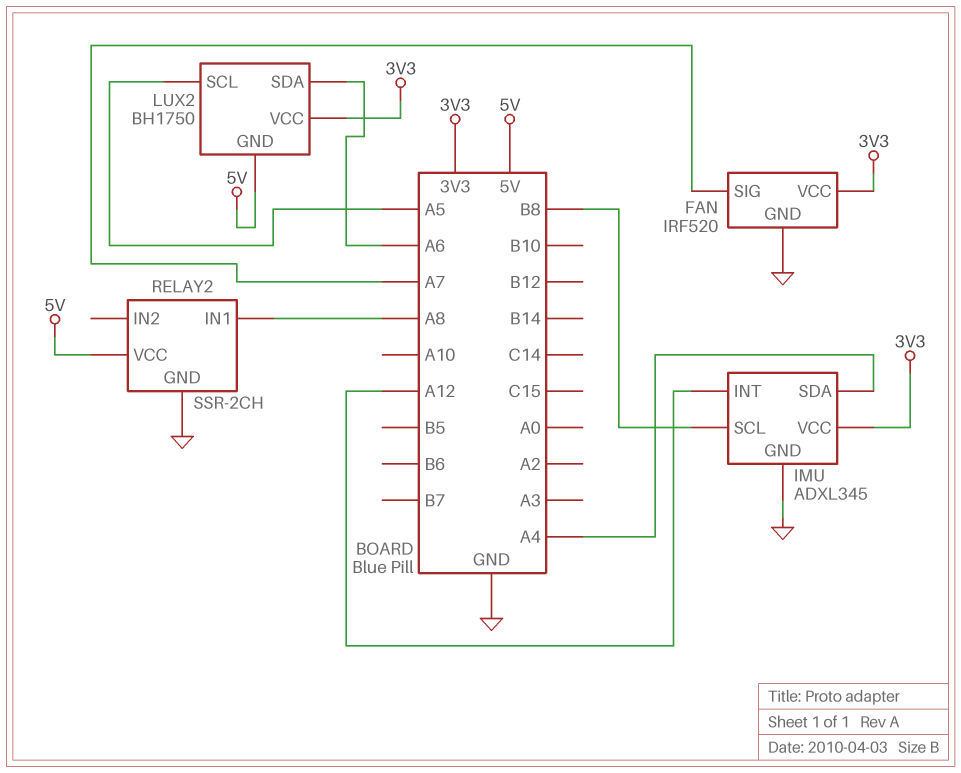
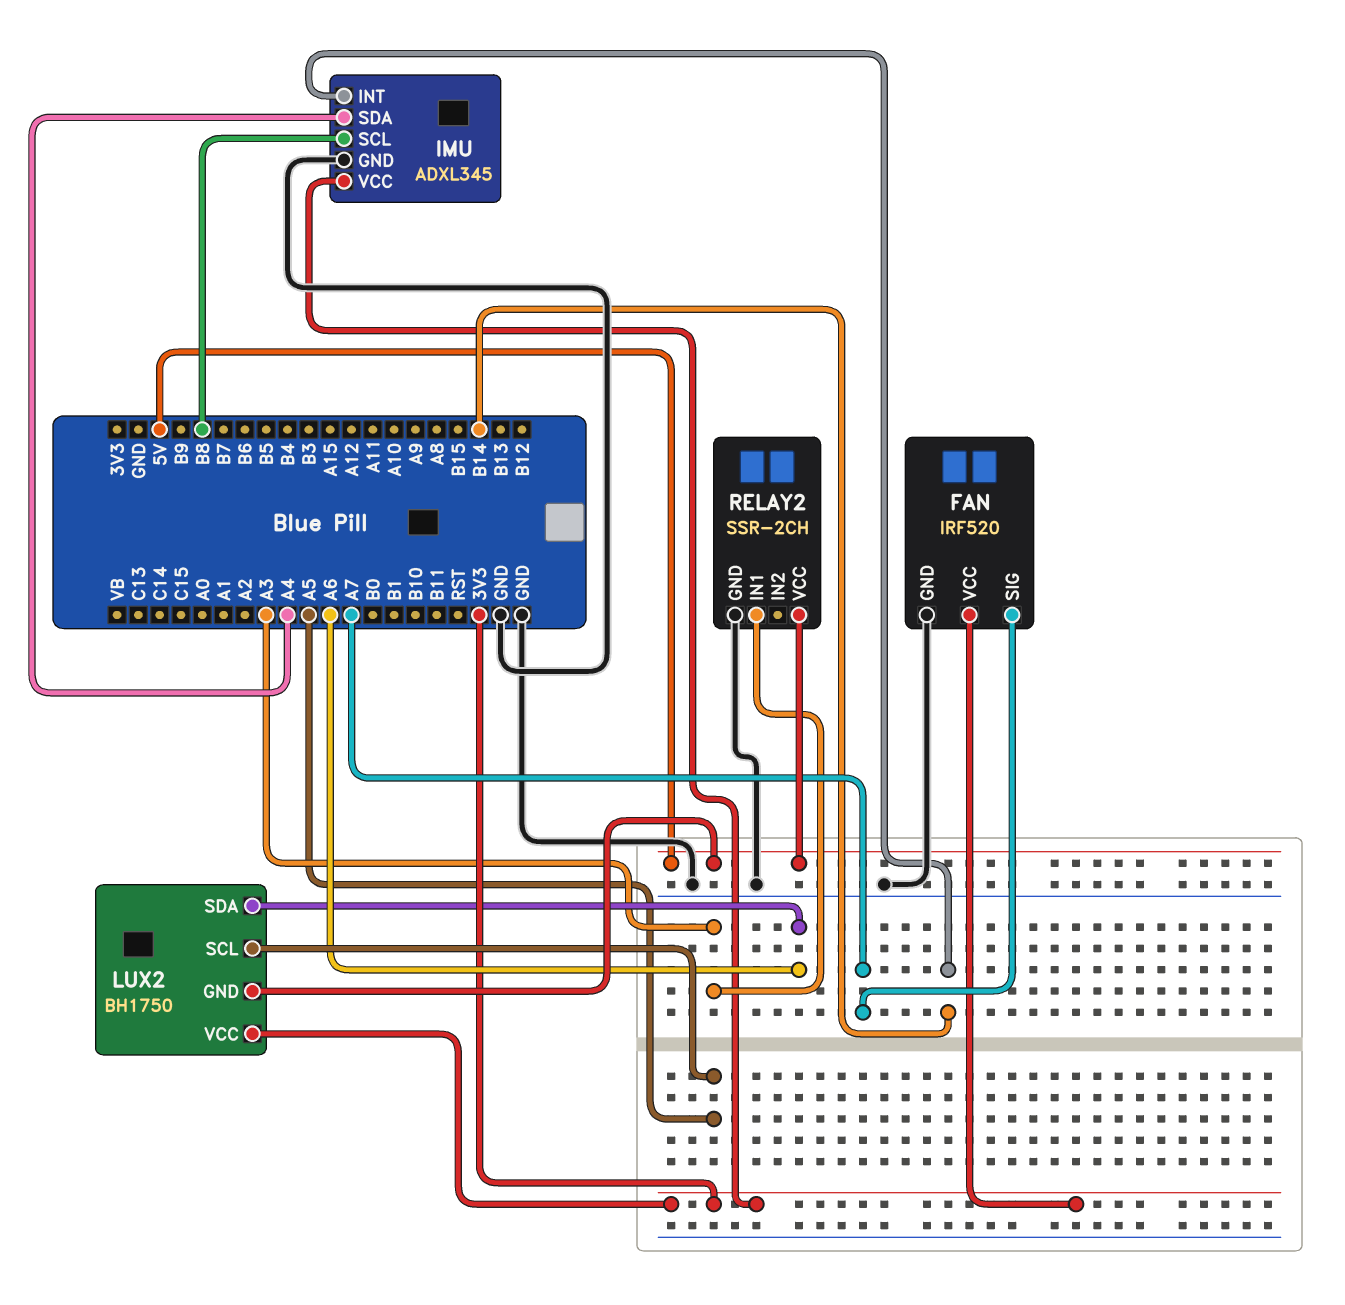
IMU pin INT: A12 -> B14
RELAY2 pin IN1: A8 -> A3

